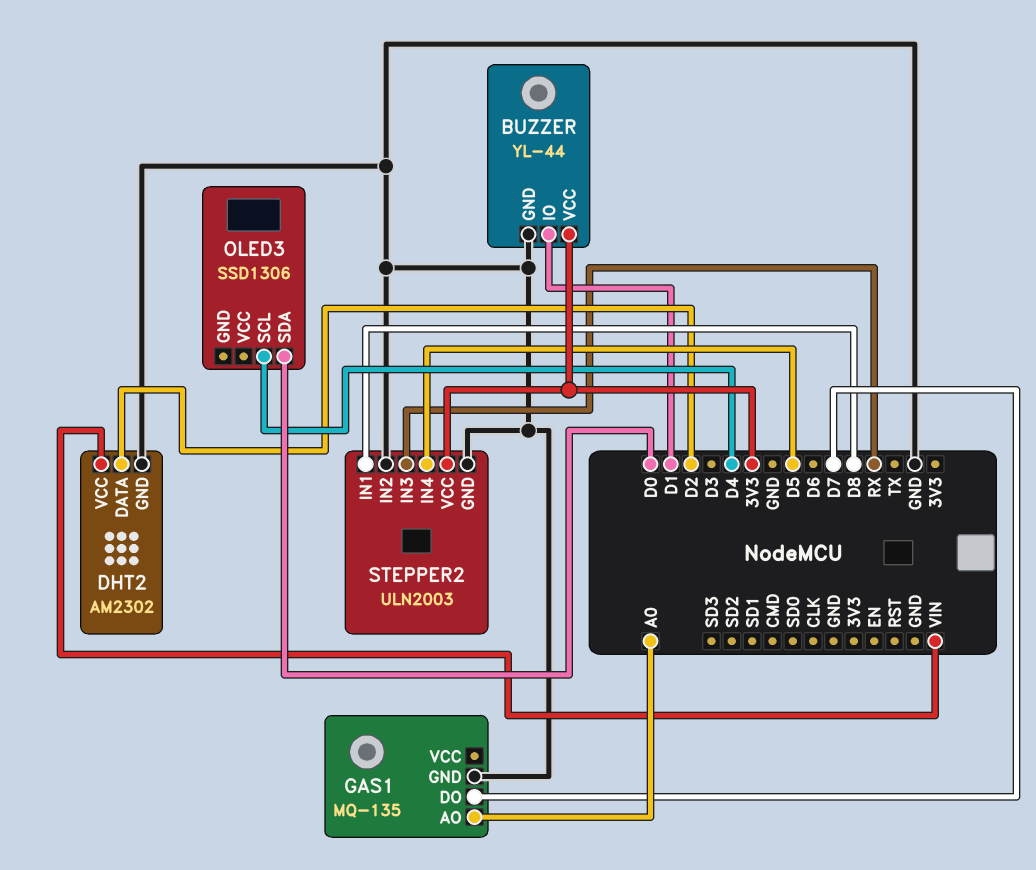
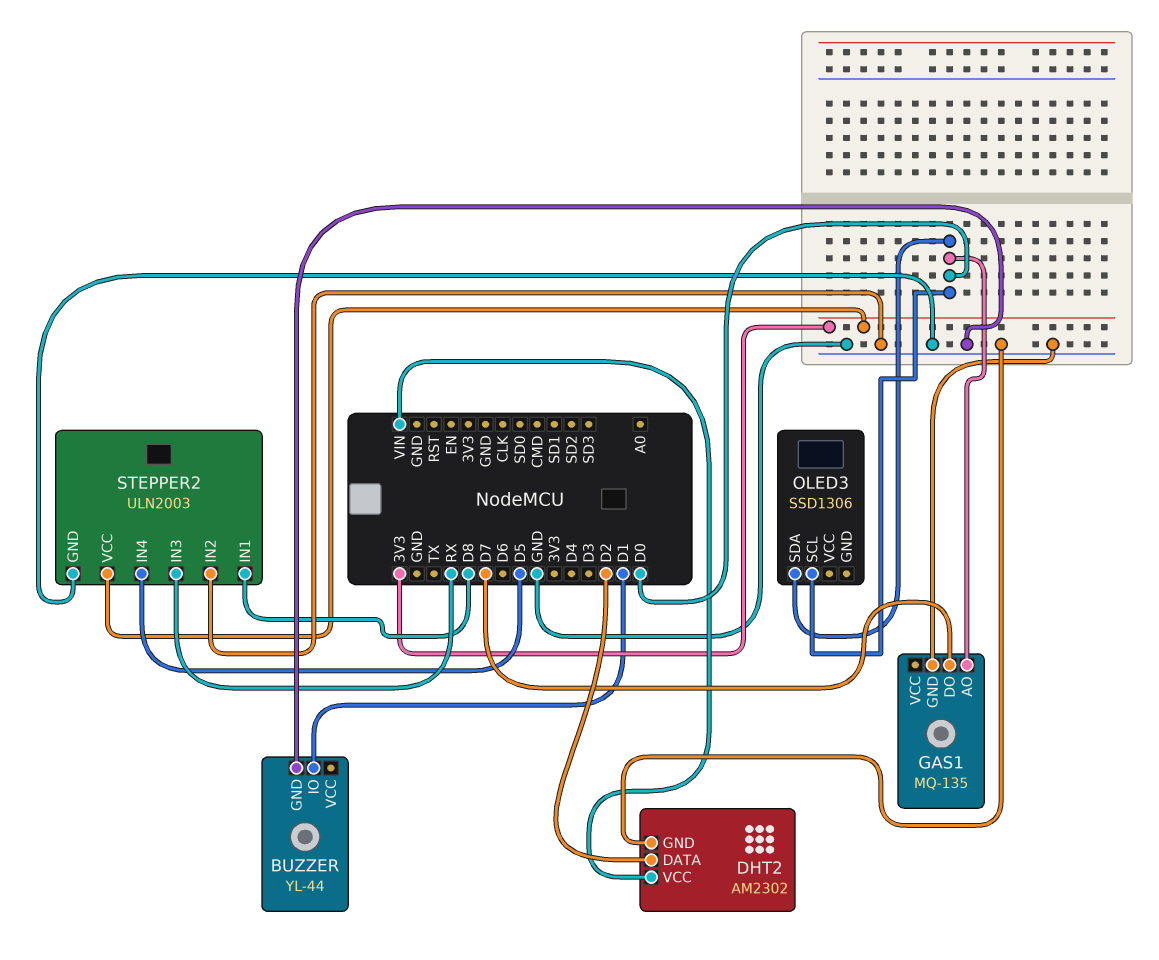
BUZZER pin VCC: 3V3 -> none
GAS1 pin AO: A0 -> D0
OLED3 pin SCL: D4 -> D0

